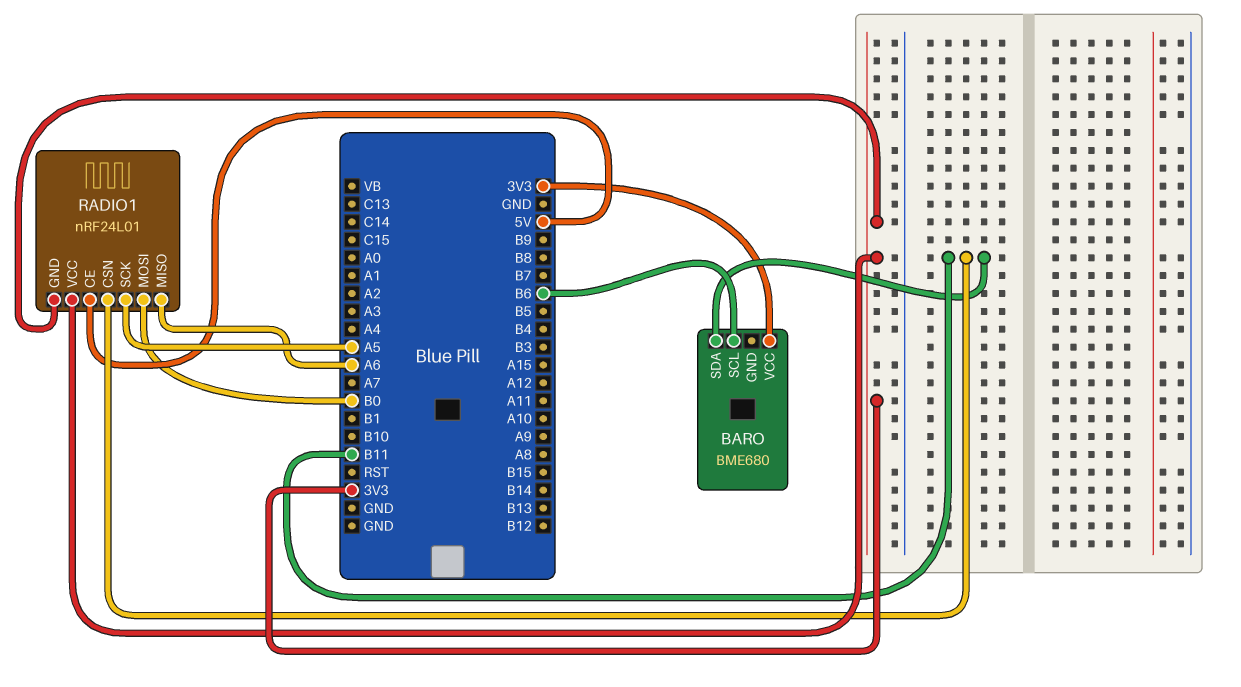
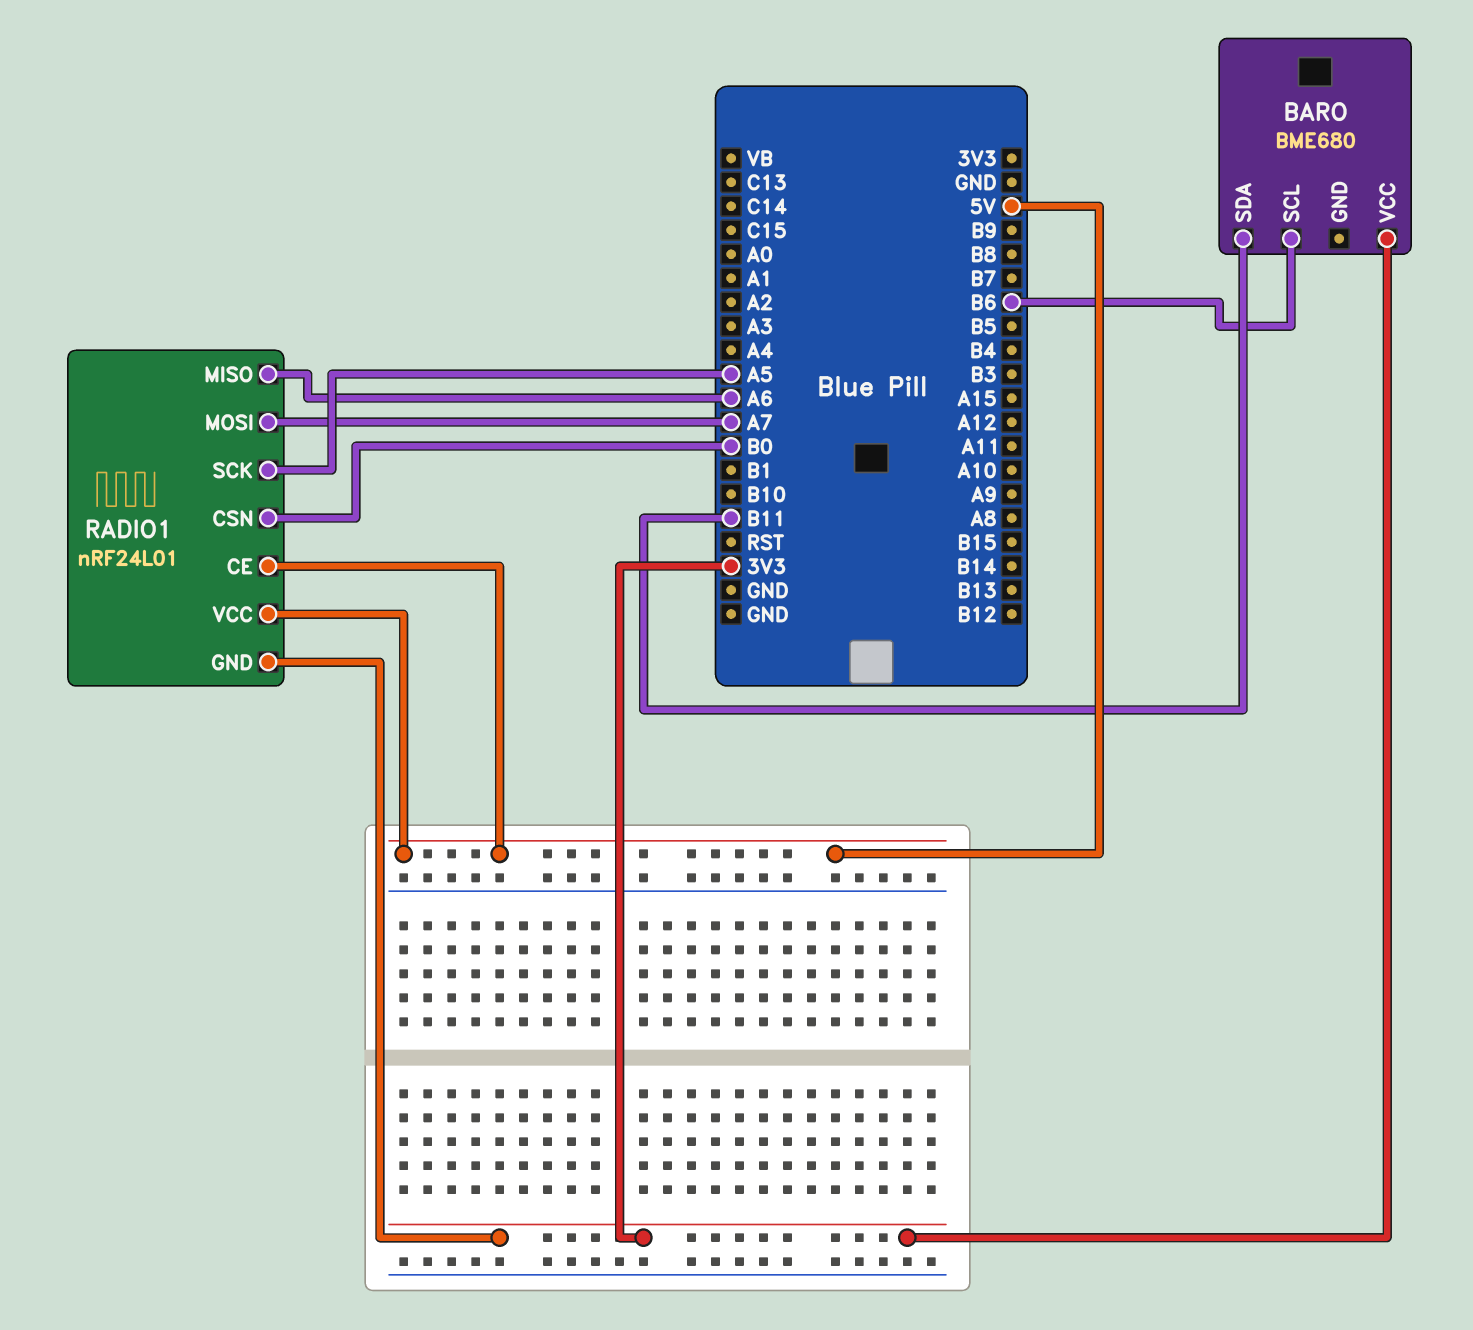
RADIO1 pin CSN: B11 -> B0
RADIO1 pin MOSI: B0 -> A7
RADIO1 pin VCC: 3V3 -> 5V

